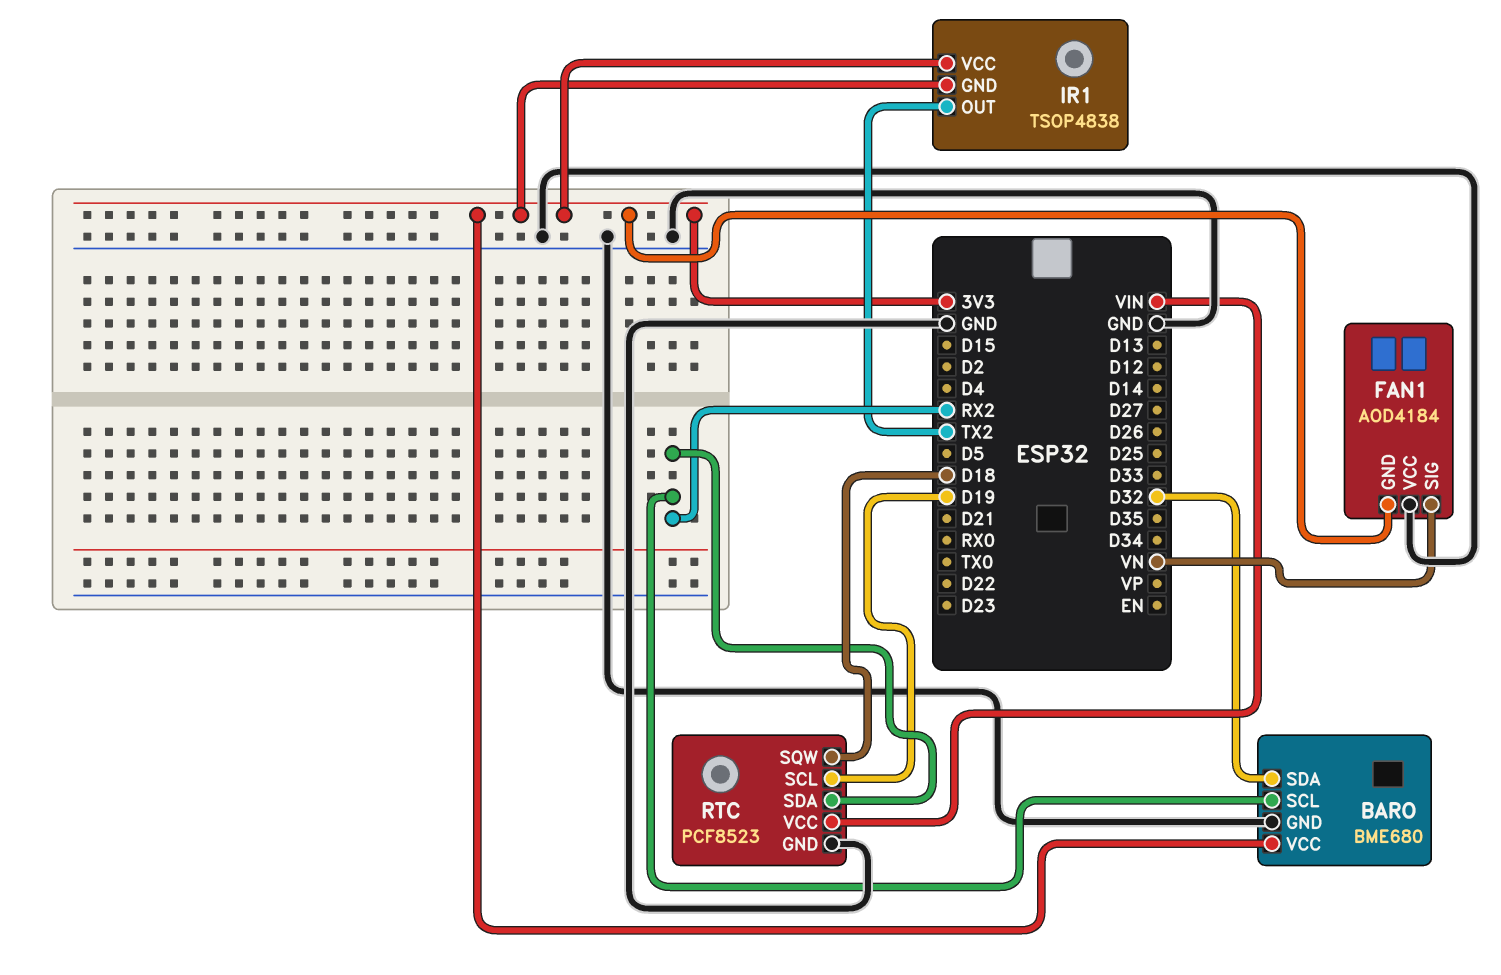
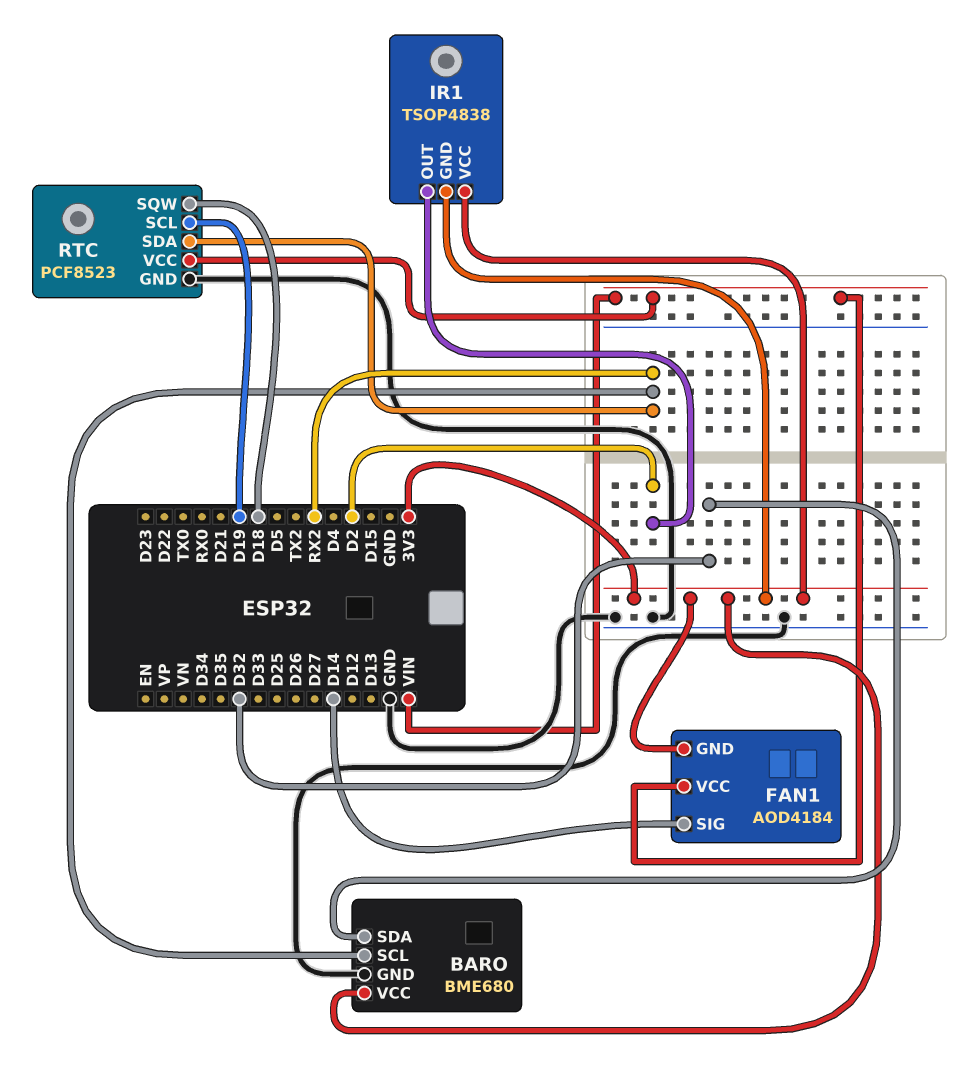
FAN1 pin SIG: VN -> D14
FAN1 pin VCC: GND -> VIN
IR1 pin OUT: TX2 -> D2

